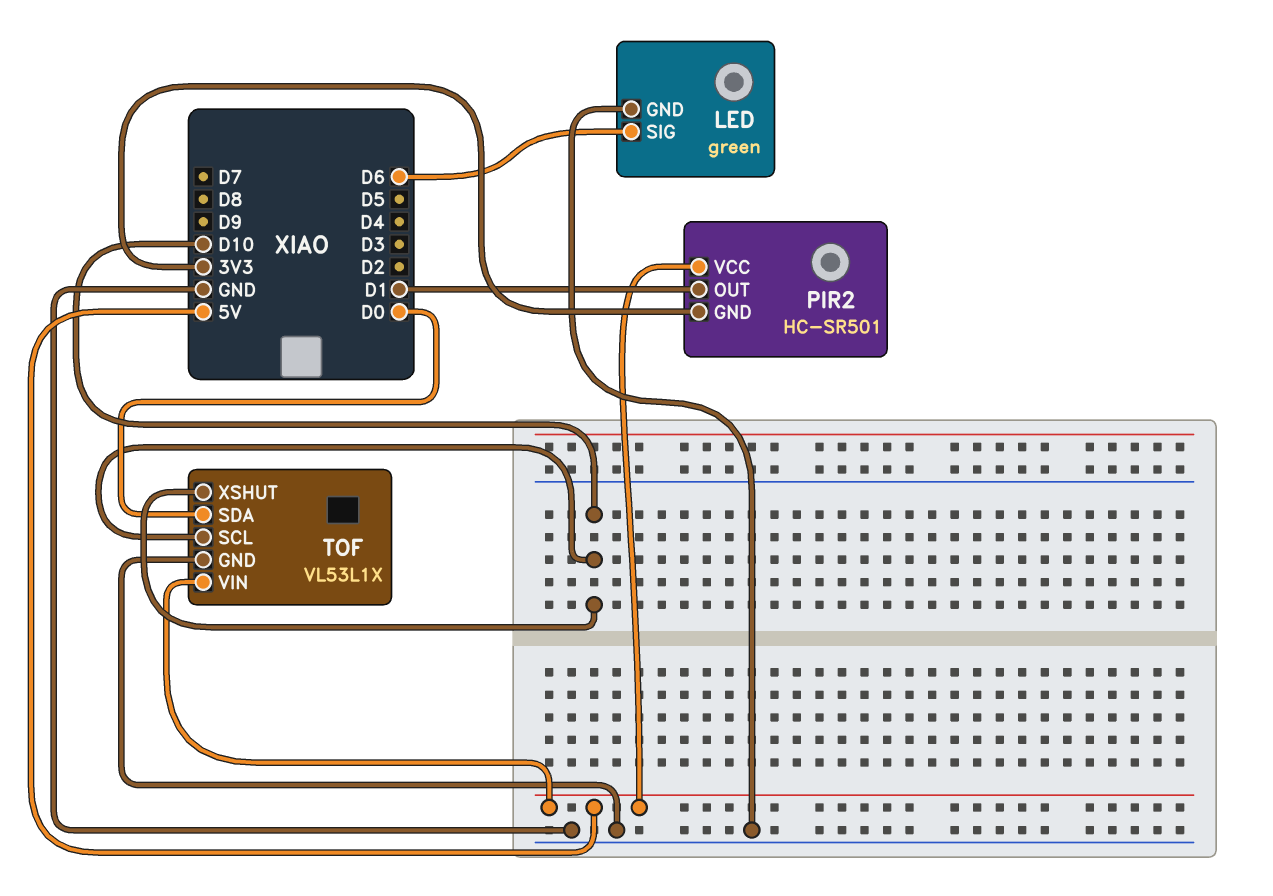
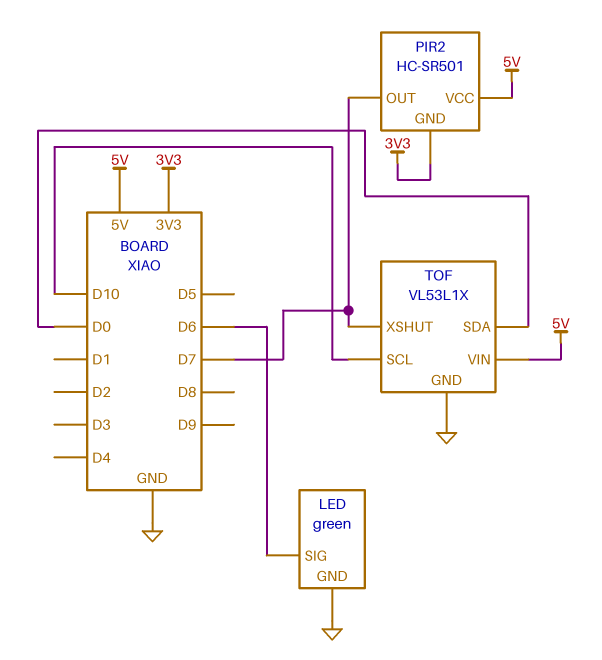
PIR2 pin OUT: D1 -> D7
TOF pin XSHUT: D10 -> D7

